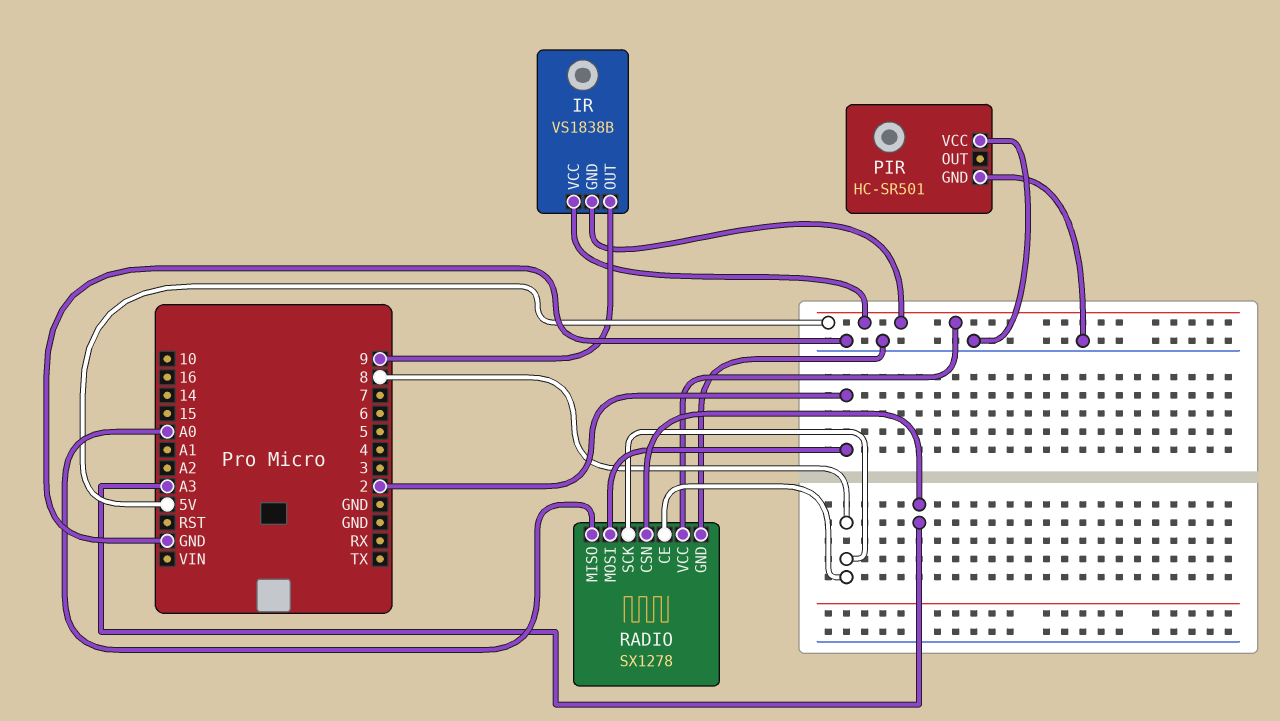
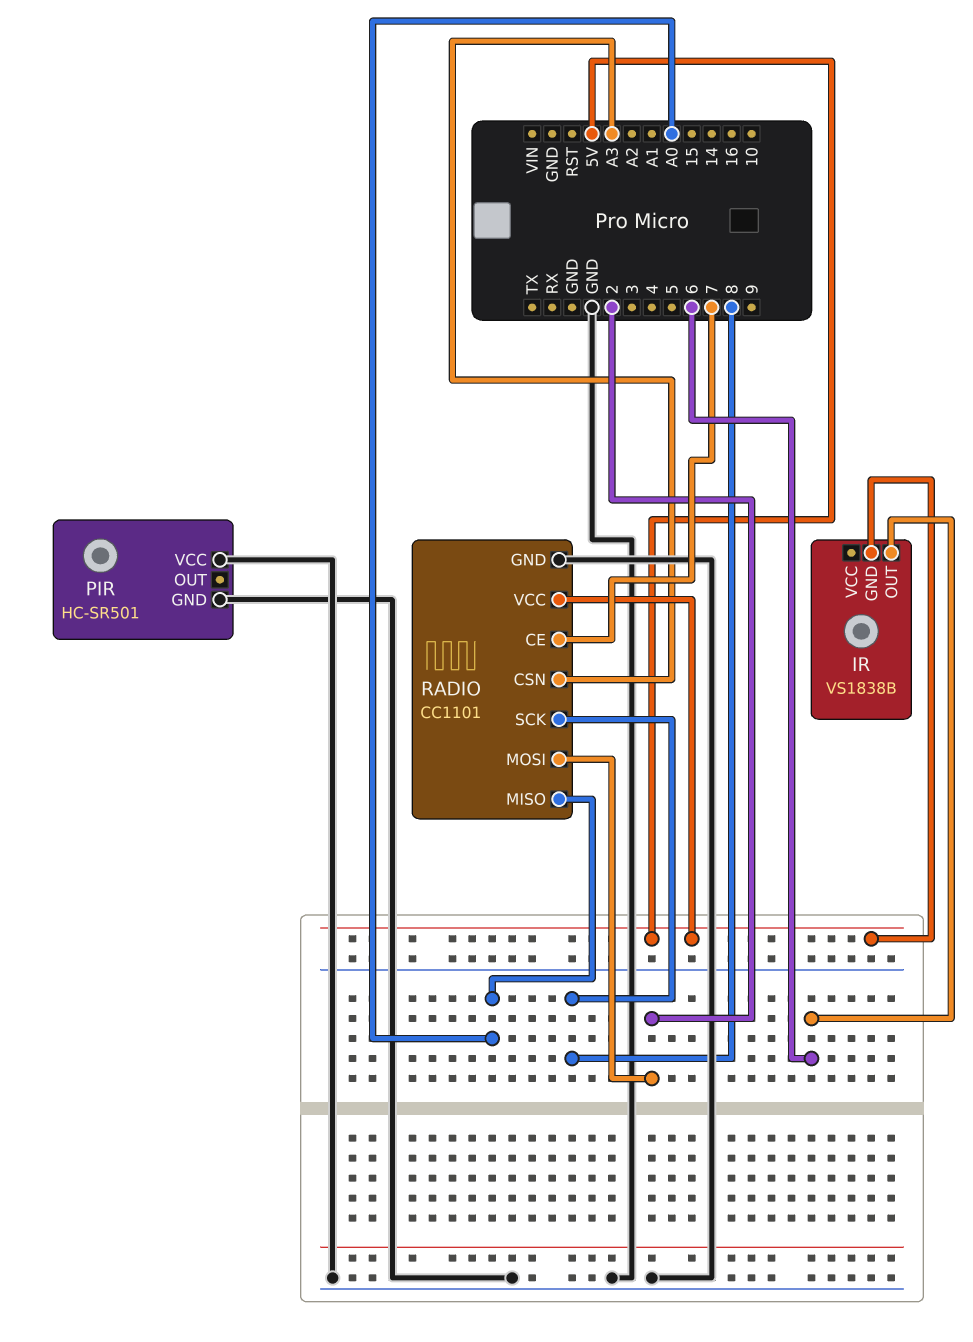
IR pin OUT: 9 -> 6
IR pin VCC: 5V -> none
RADIO: SX1278 -> CC1101
RADIO pin CE: 8 -> 7

